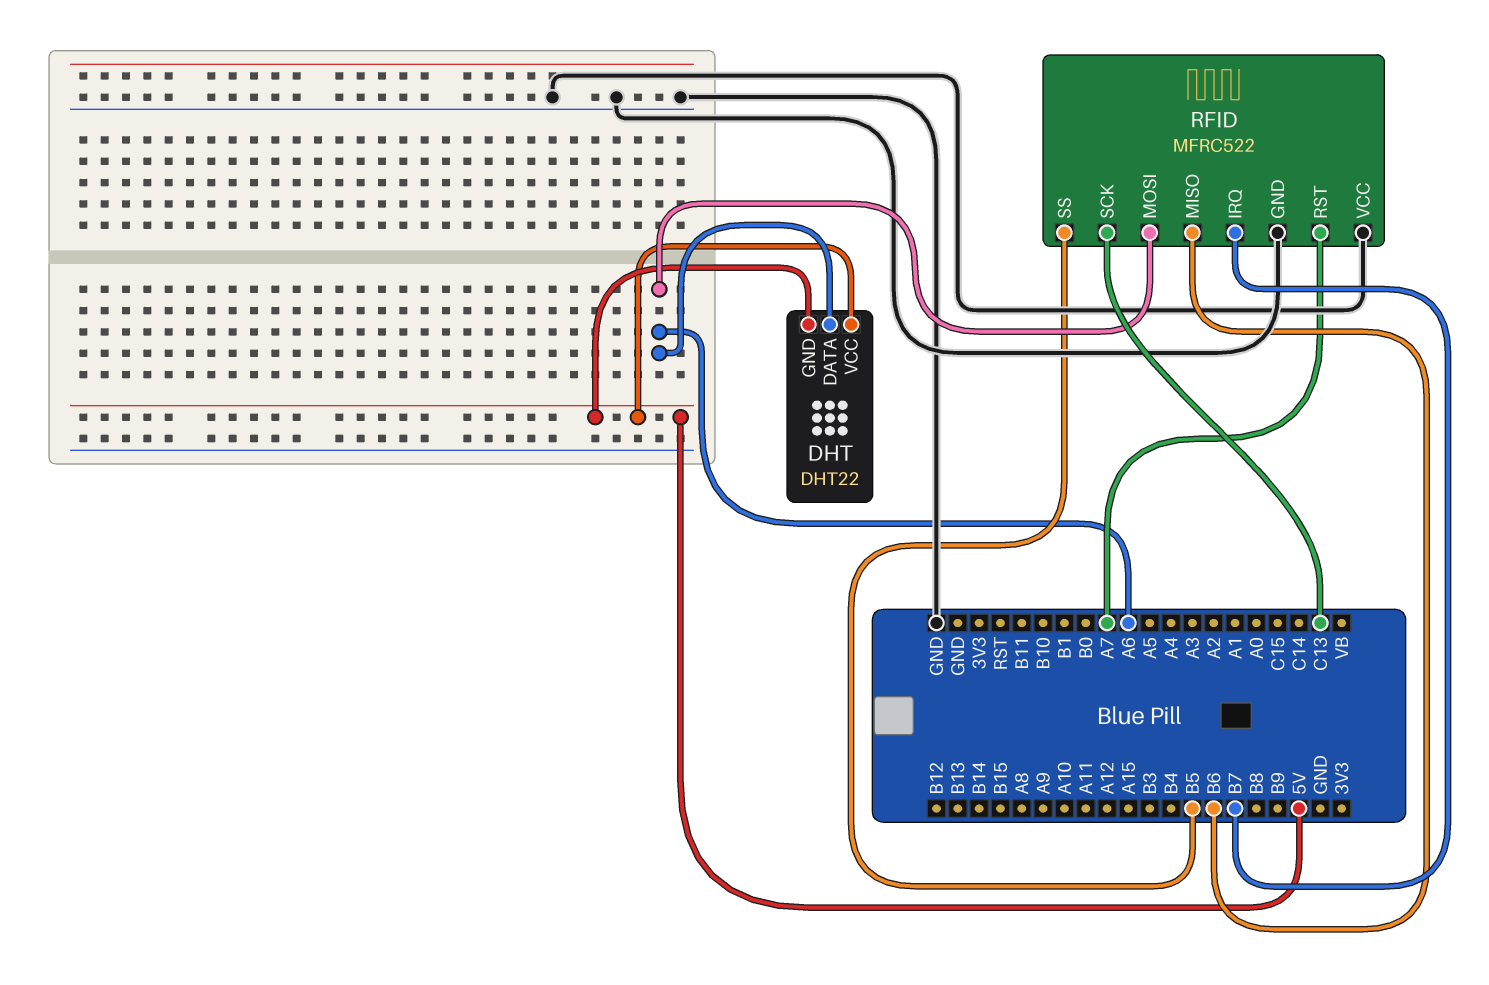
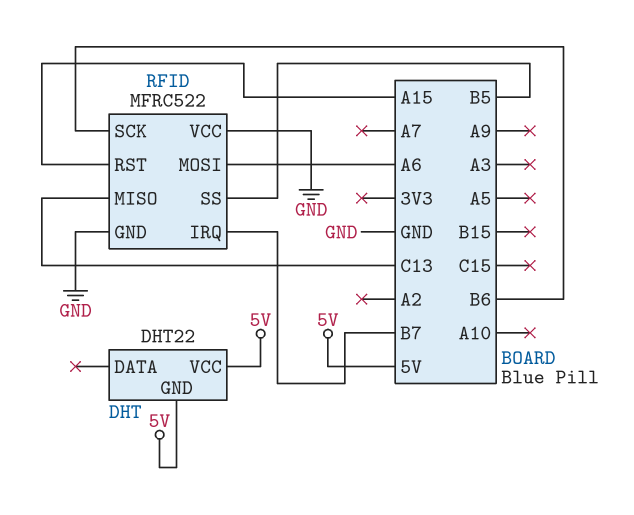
DHT pin DATA: A6 -> none
RFID pin MISO: B6 -> C13
RFID pin RST: A7 -> A15
RFID pin SCK: C13 -> B6

